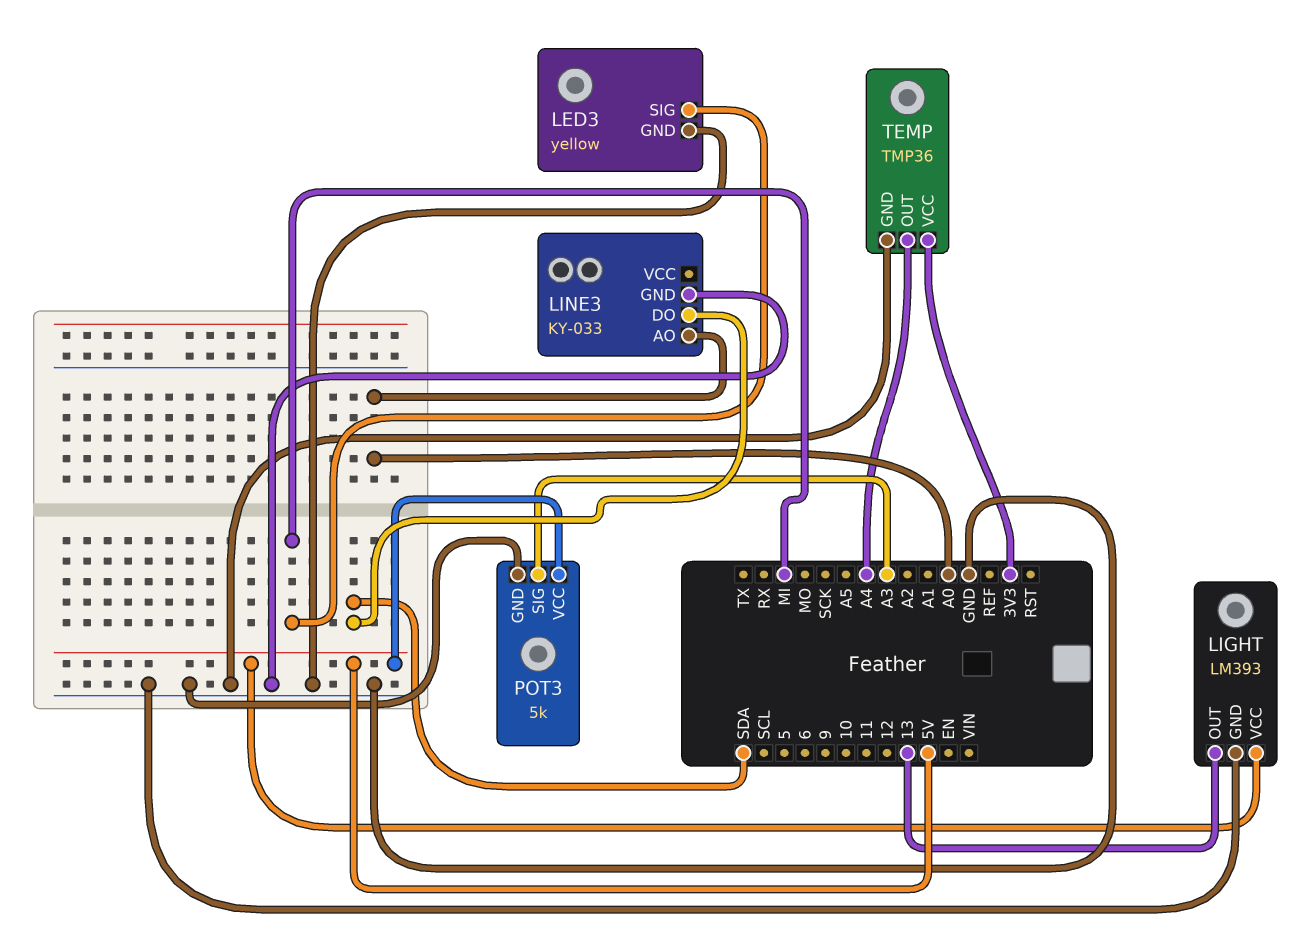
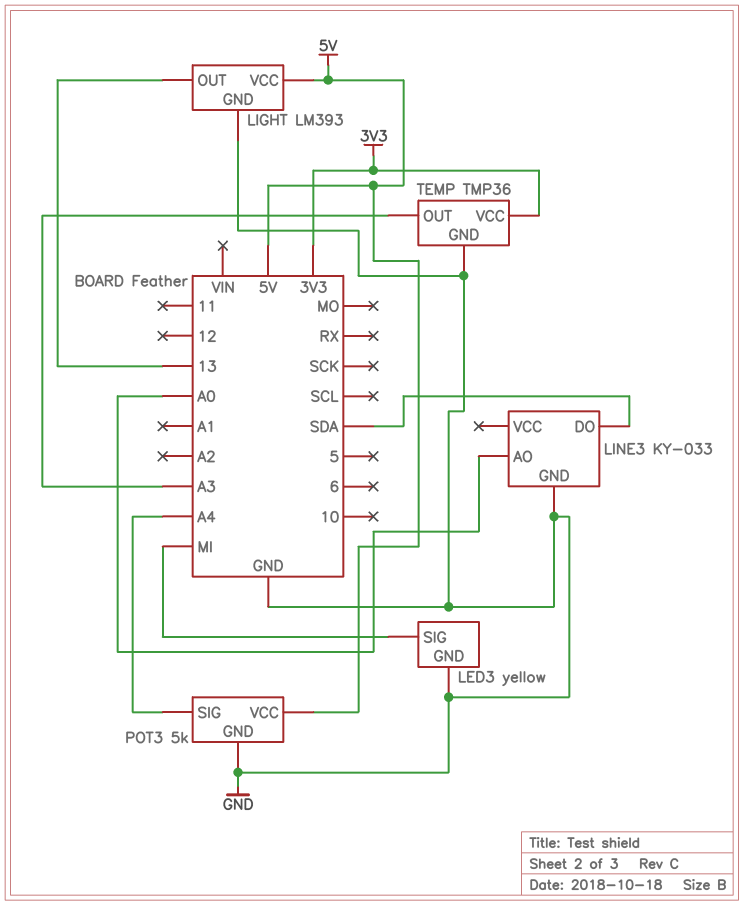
POT3 pin SIG: A3 -> A4
TEMP pin OUT: A4 -> A3

